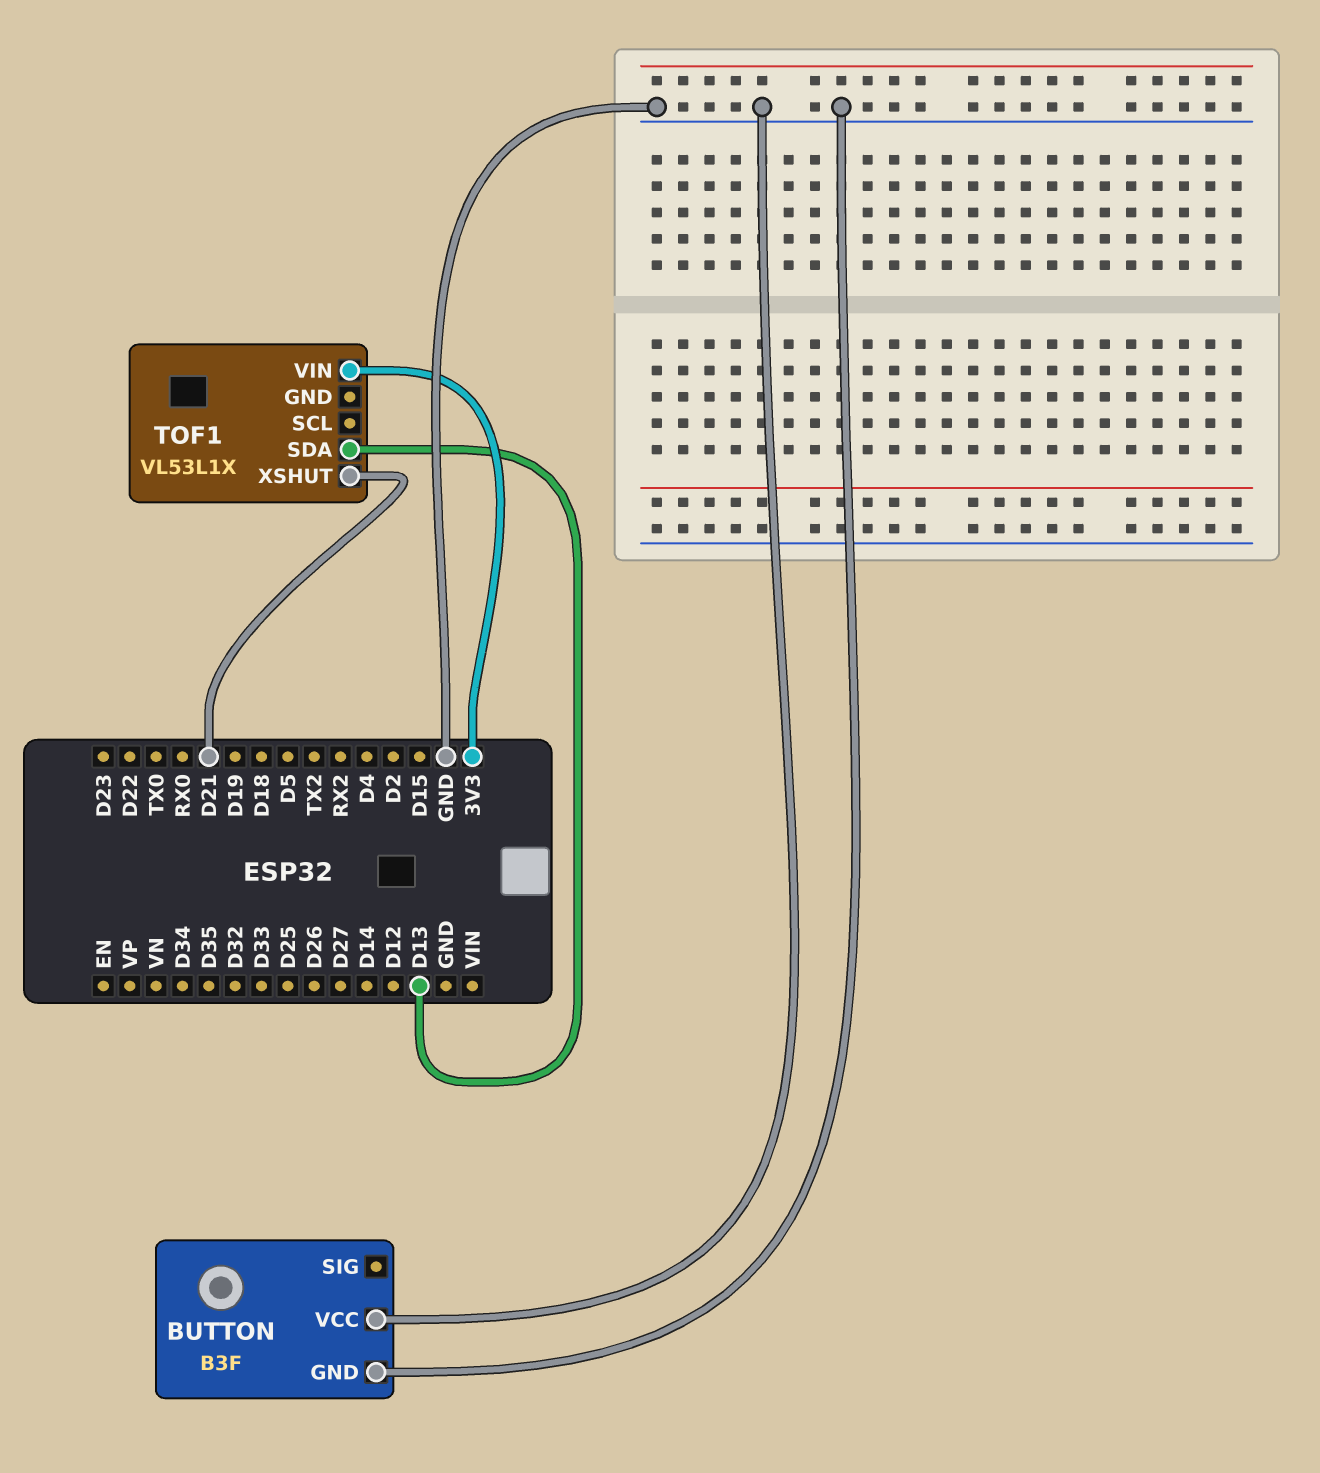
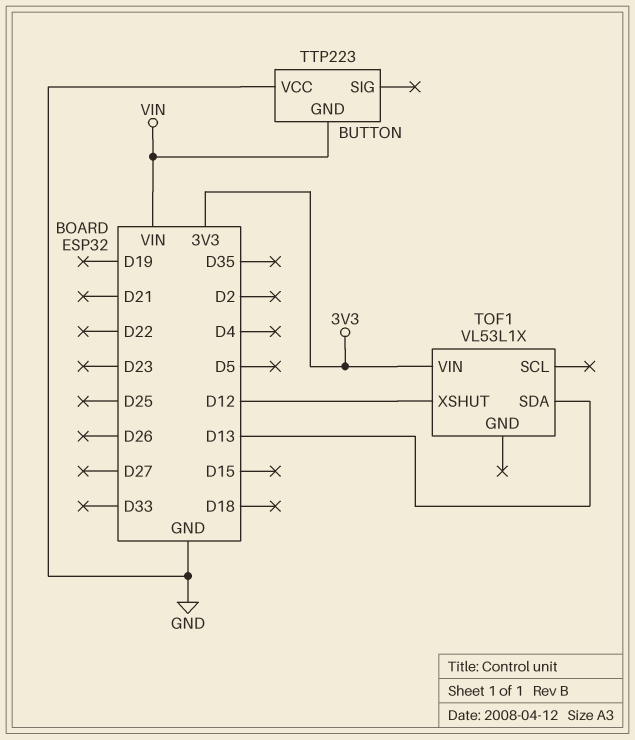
BUTTON: B3F -> TTP223
BUTTON pin GND: GND -> VIN
TOF1 pin XSHUT: D21 -> D12

